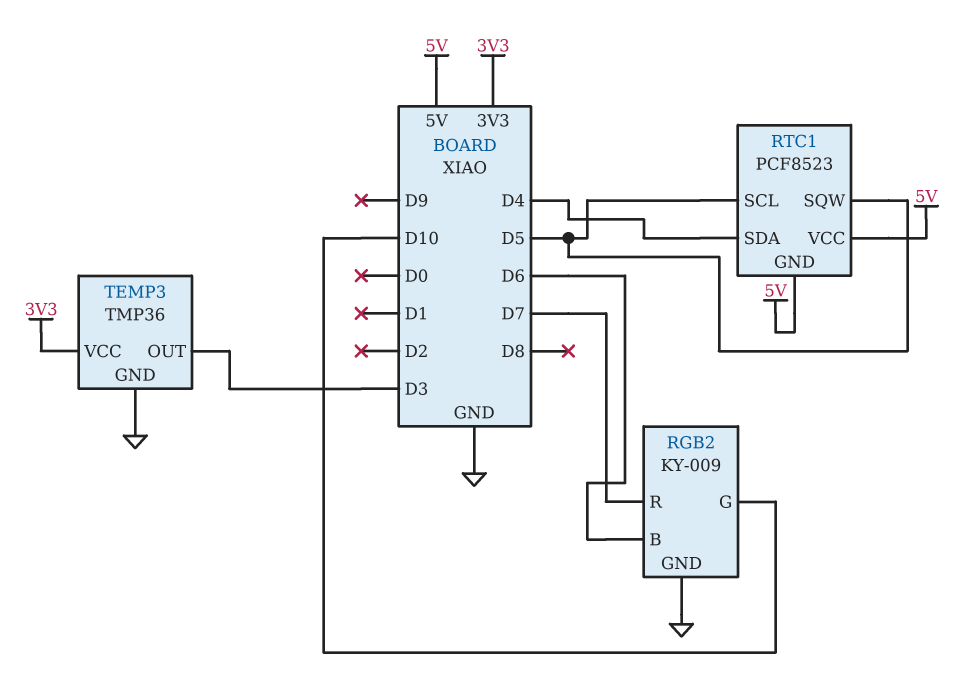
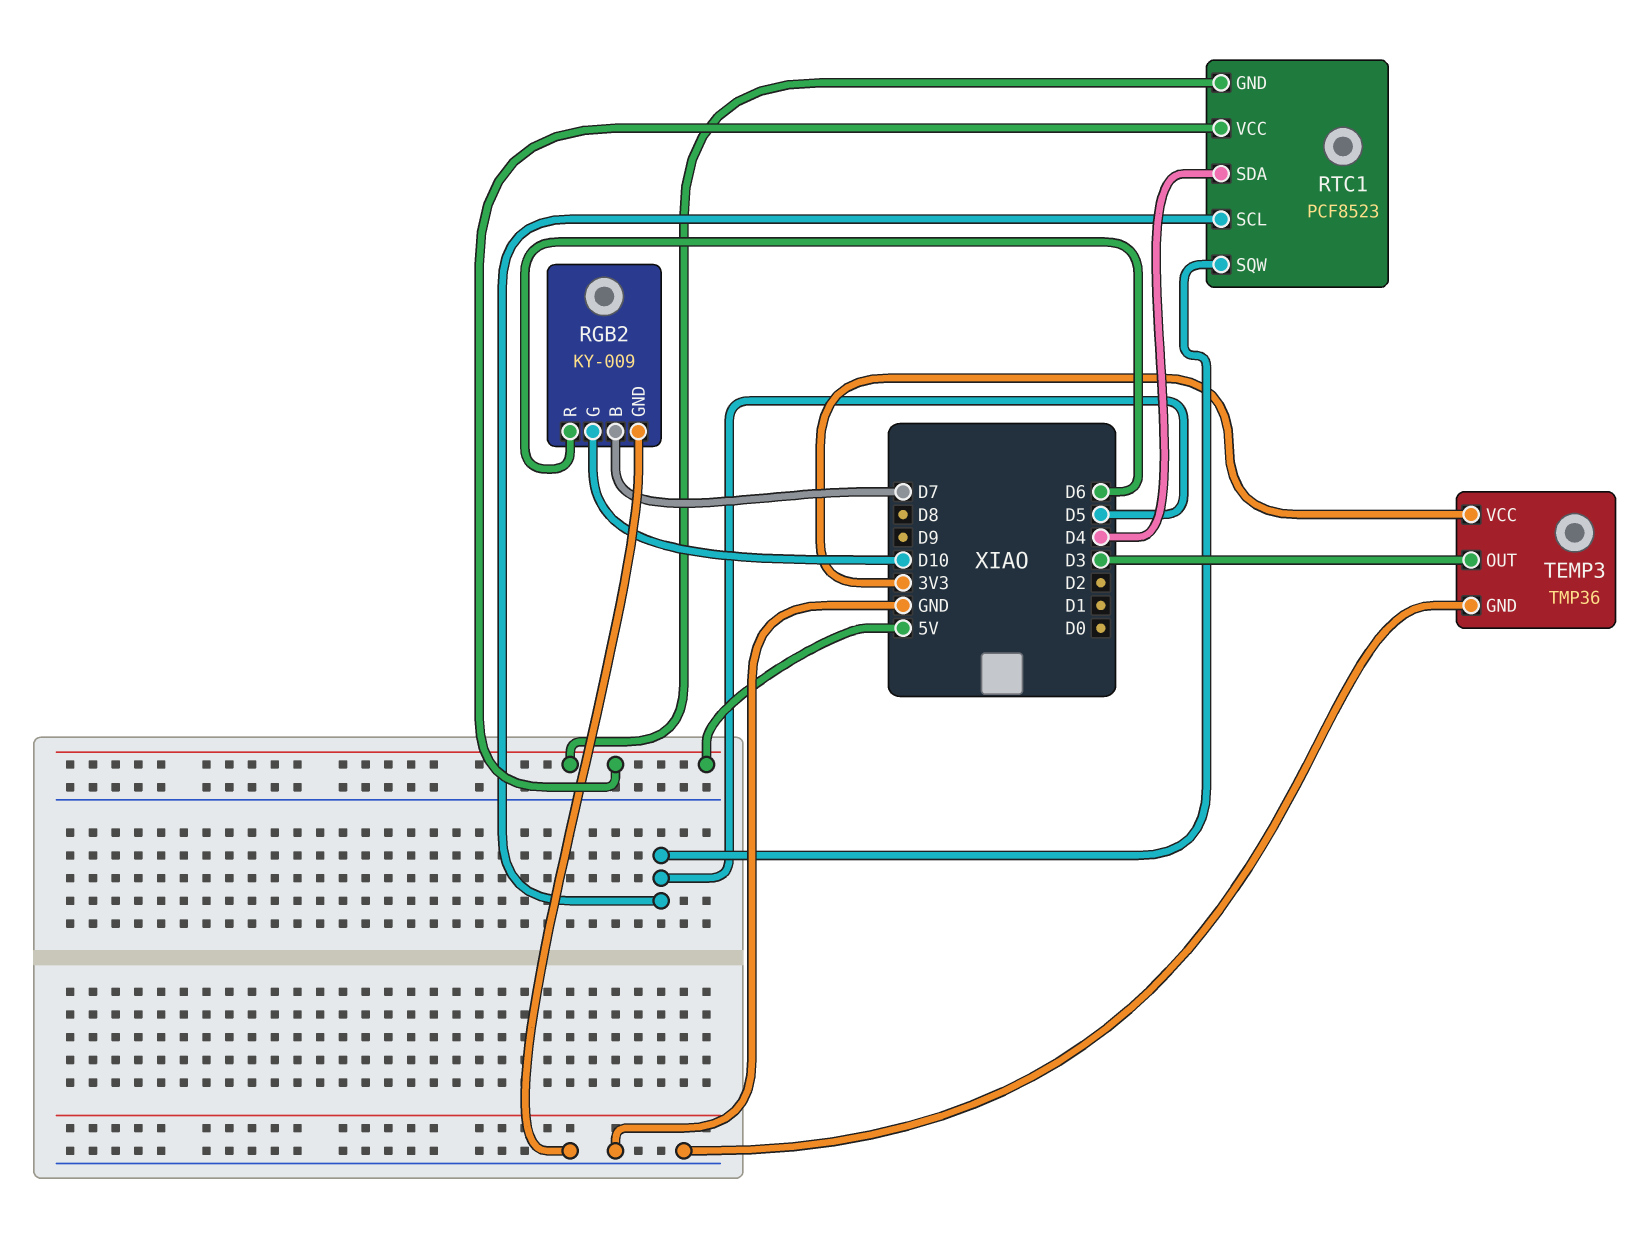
RGB2 pin B: D6 -> D7
RGB2 pin R: D7 -> D6

